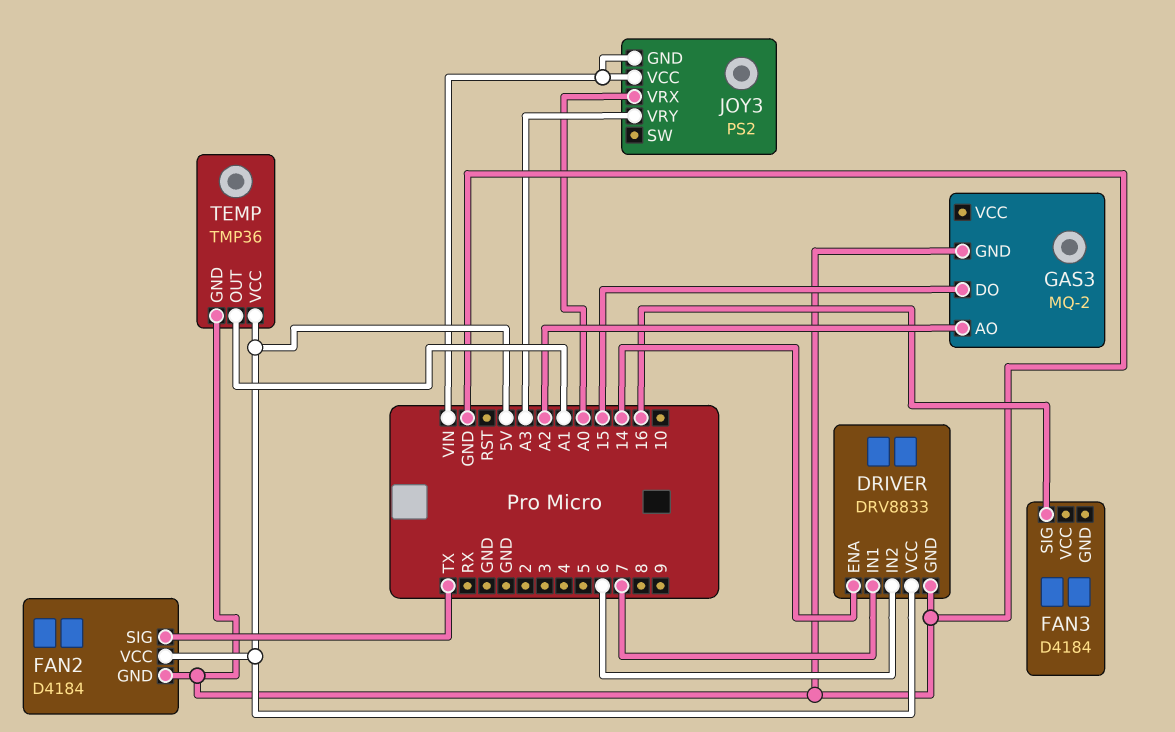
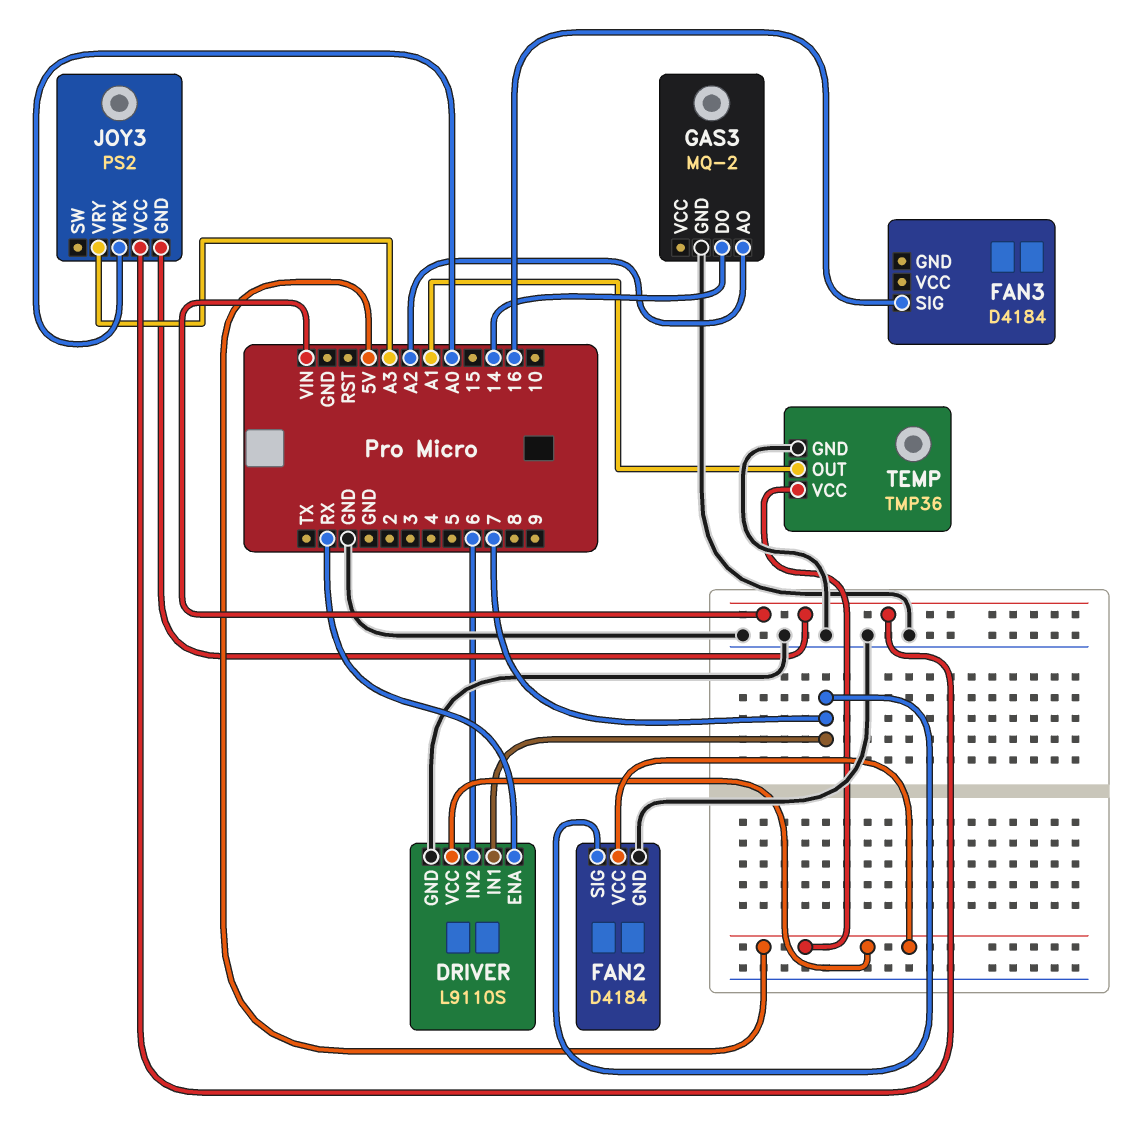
DRIVER: DRV8833 -> L9110S
DRIVER pin ENA: 14 -> RX
FAN2 pin SIG: TX -> 7
GAS3 pin DO: 15 -> 14

